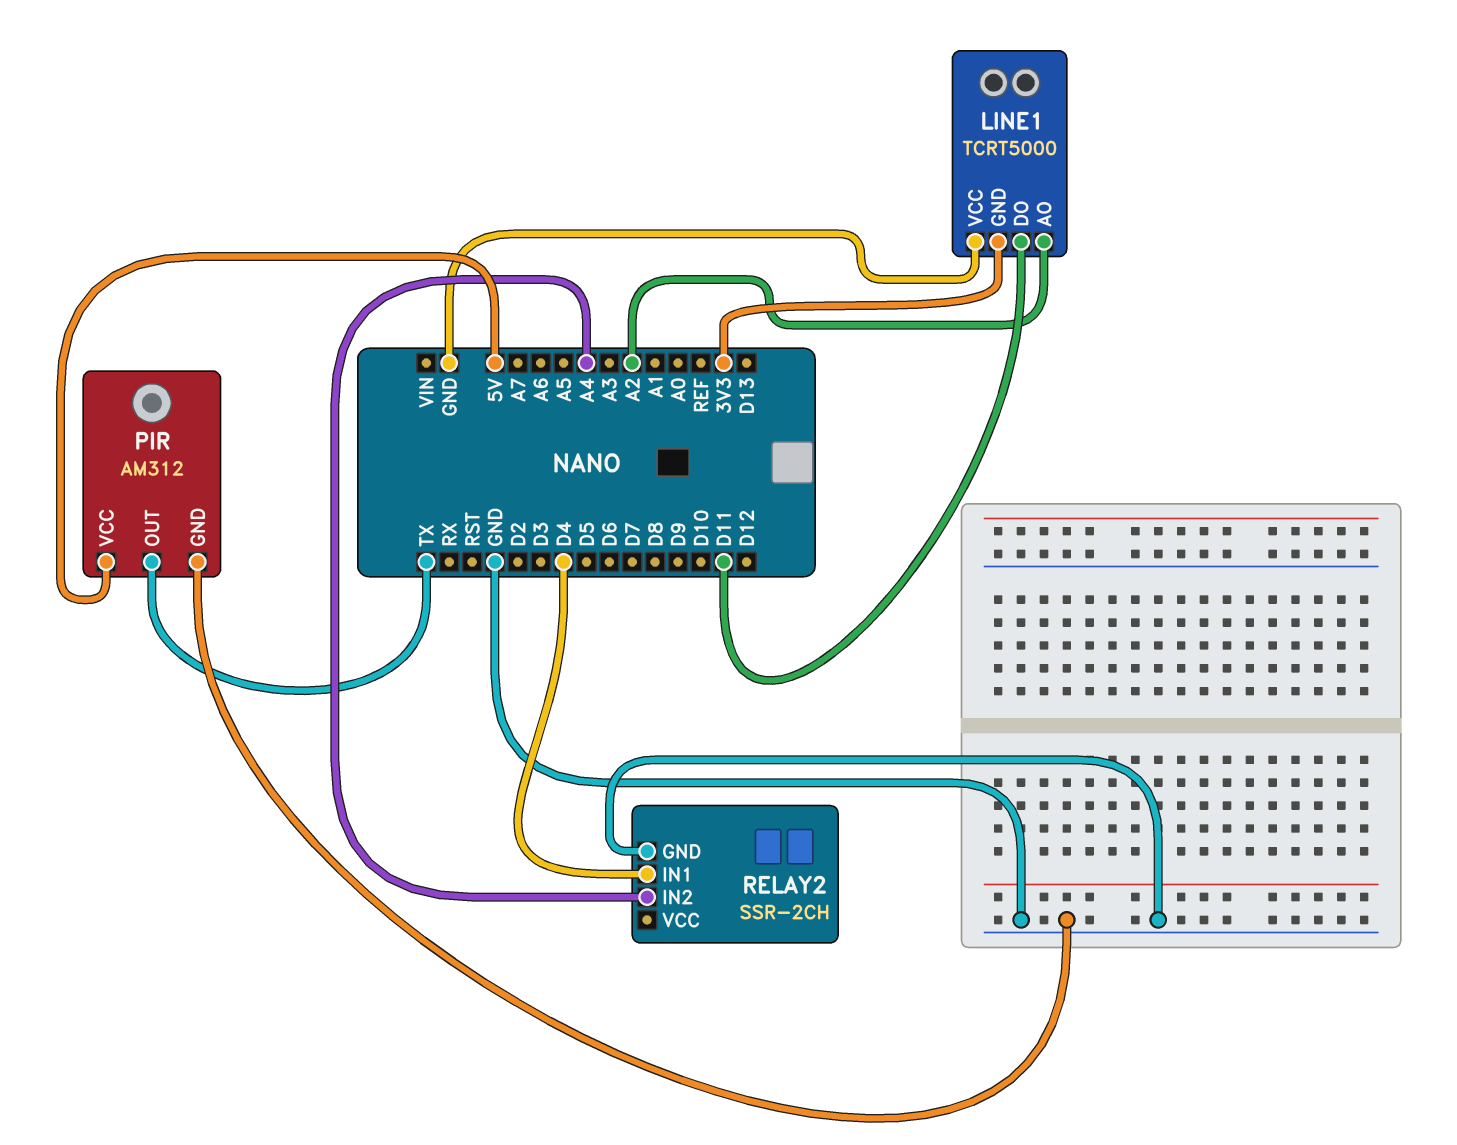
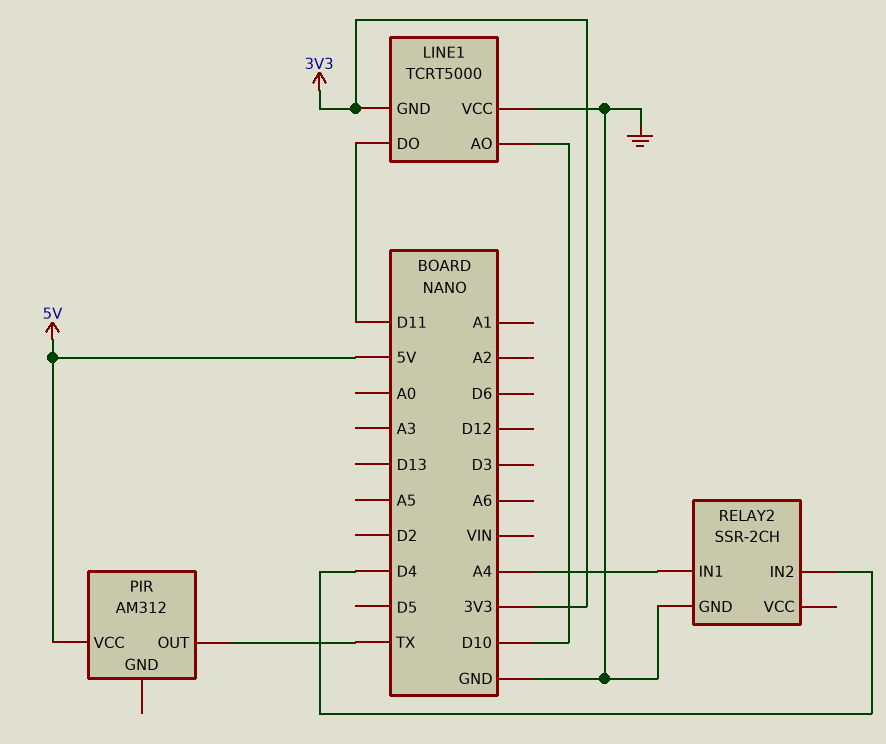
LINE1 pin AO: A2 -> D10
PIR pin GND: GND -> none
RELAY2 pin IN1: D4 -> A4
RELAY2 pin IN2: A4 -> D4

